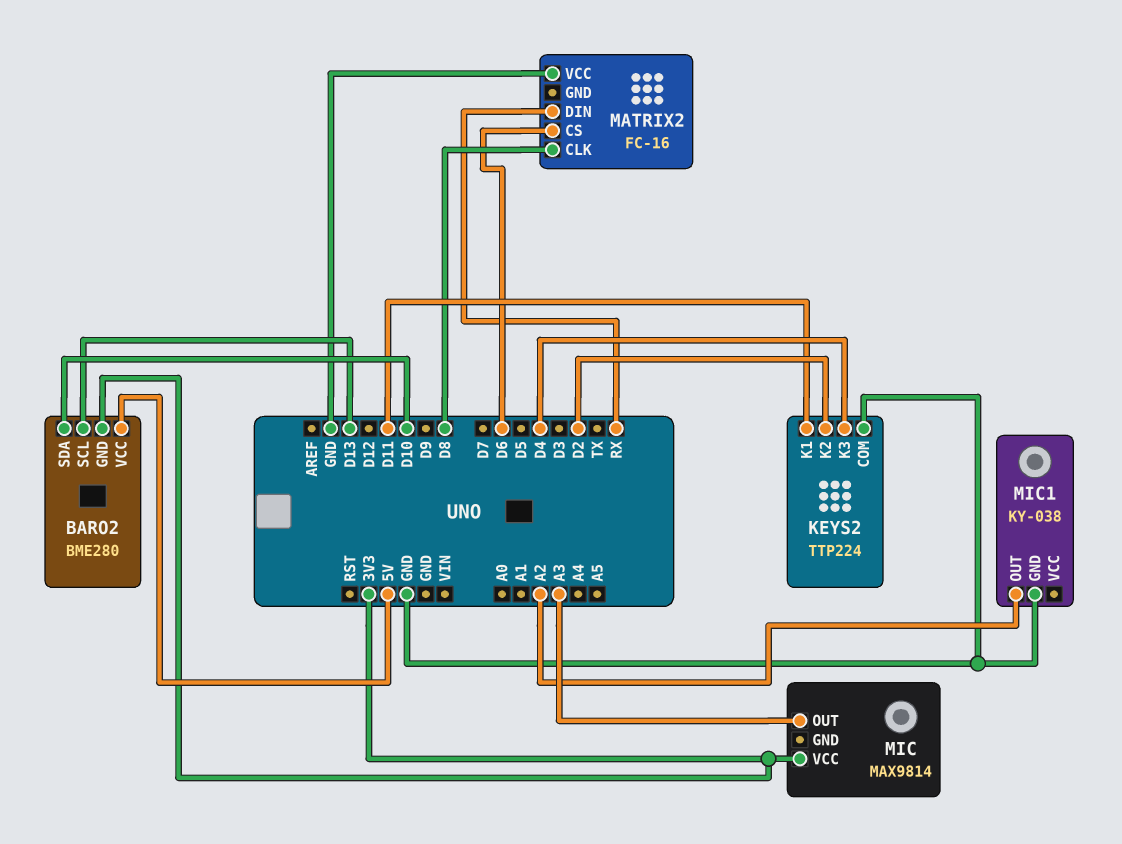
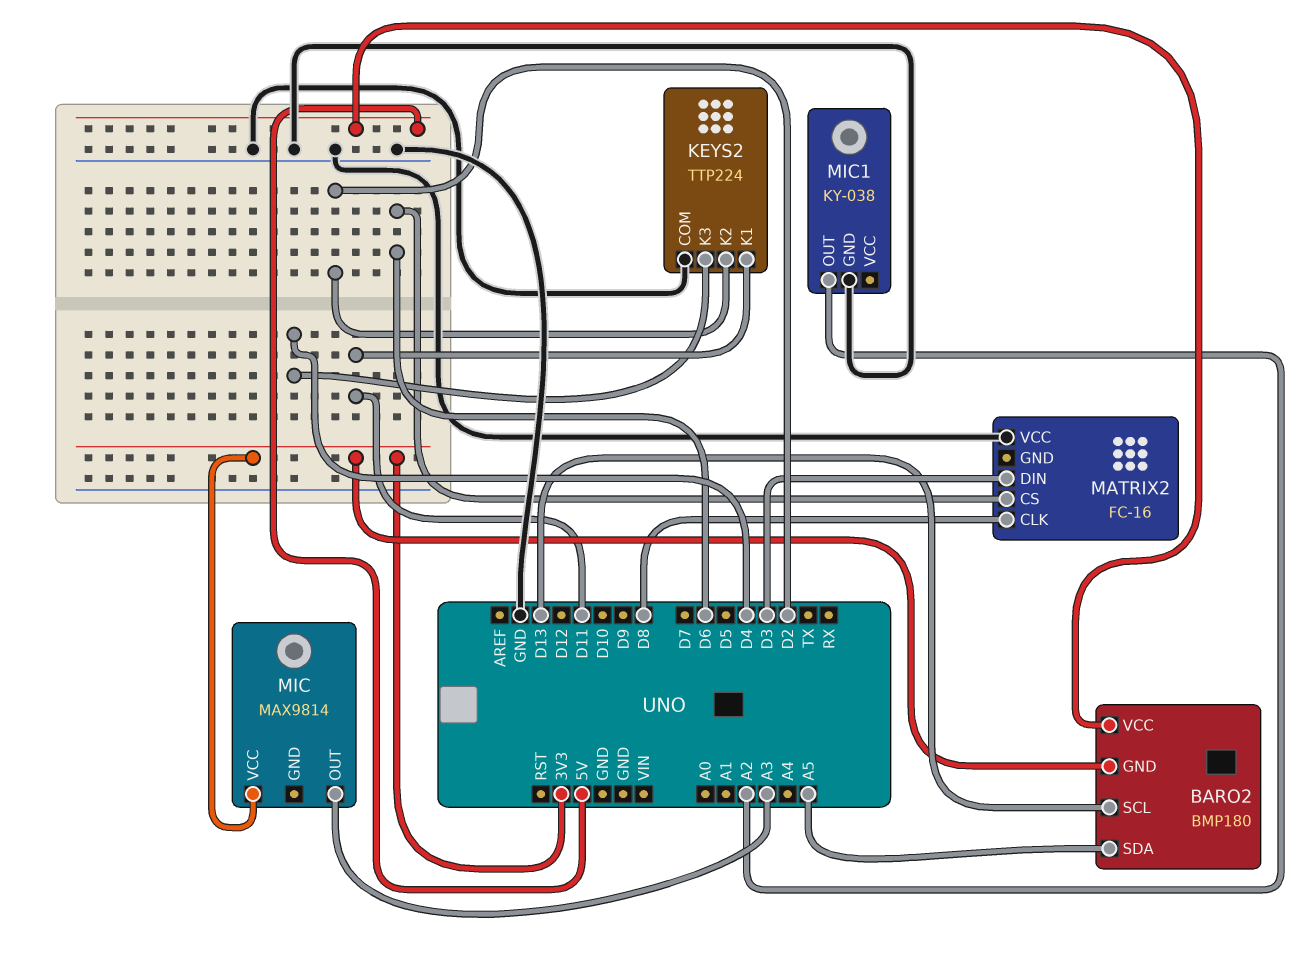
BARO2: BME280 -> BMP180
BARO2 pin SDA: D10 -> A5
MATRIX2 pin DIN: RX -> D3

